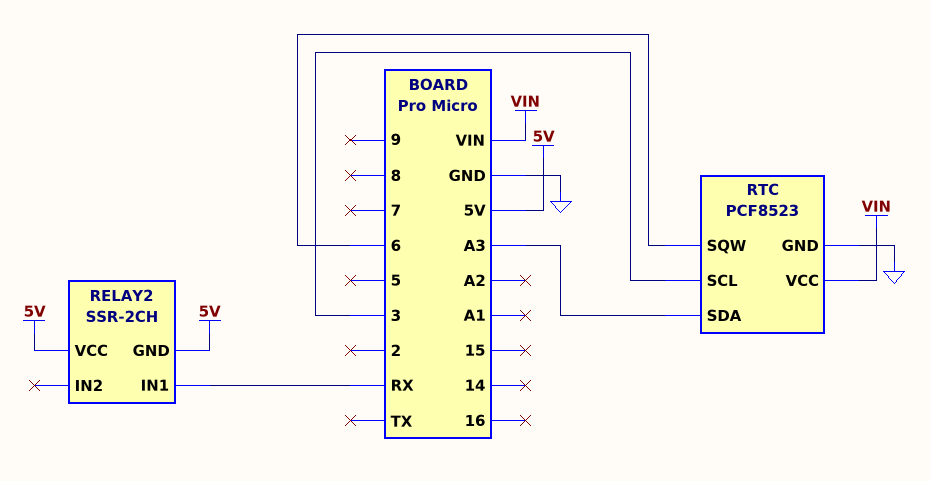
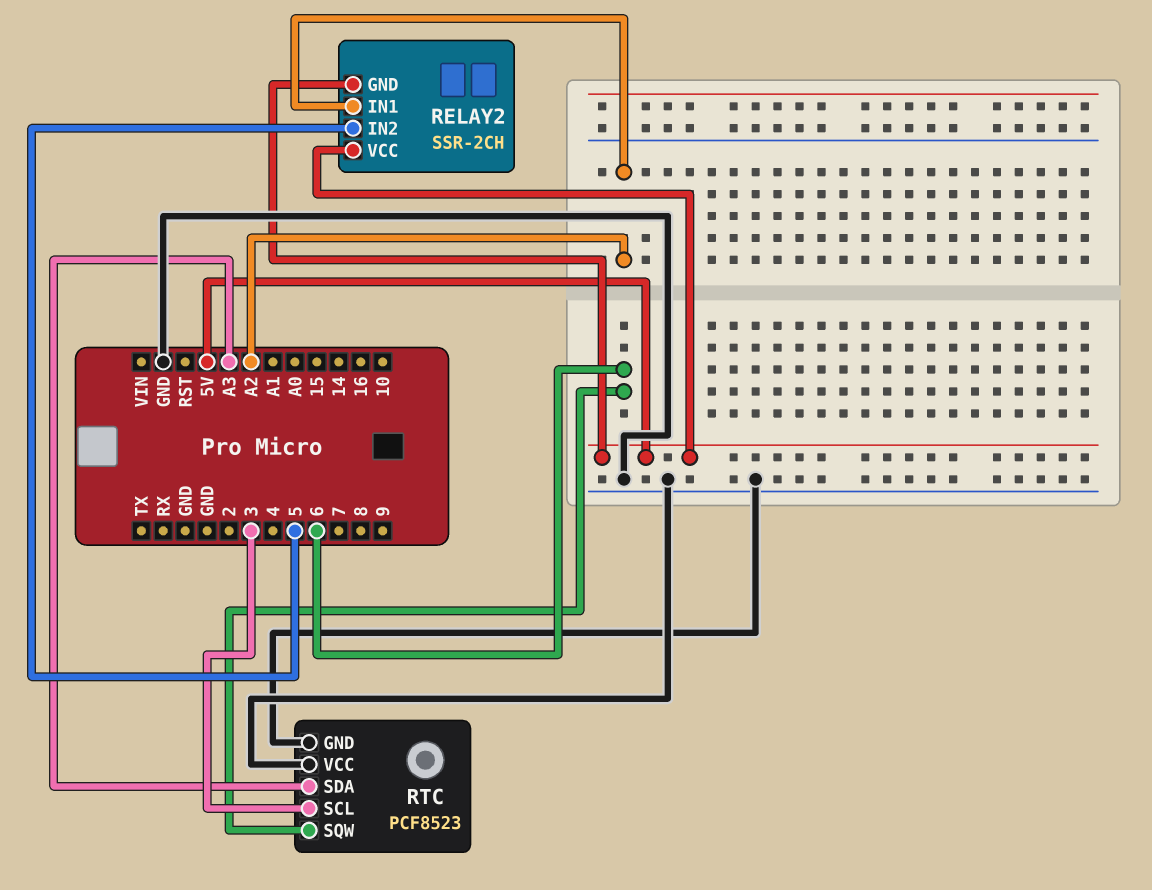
RELAY2 pin IN1: RX -> A2
RELAY2 pin IN2: none -> 5
RTC pin VCC: VIN -> GND

